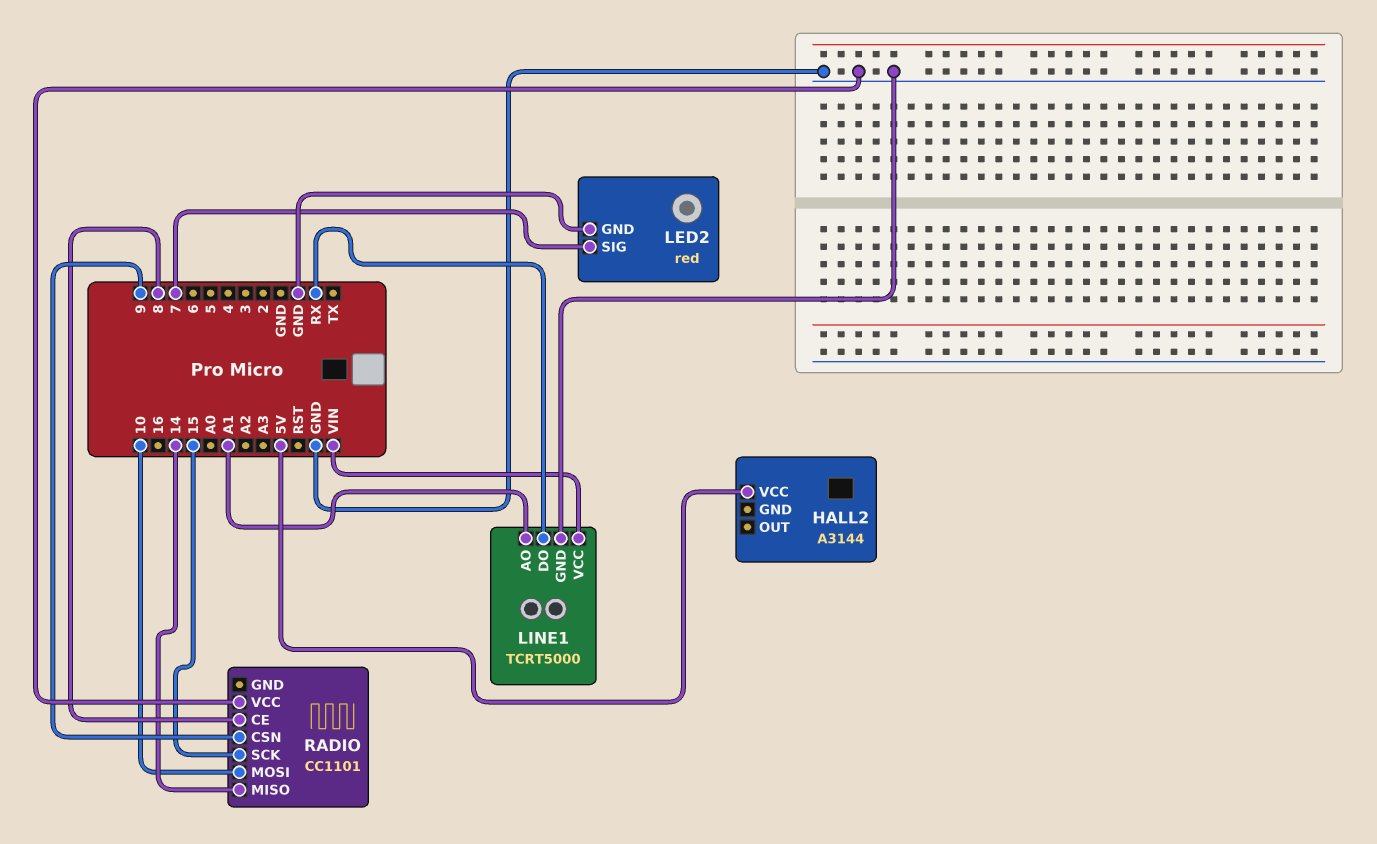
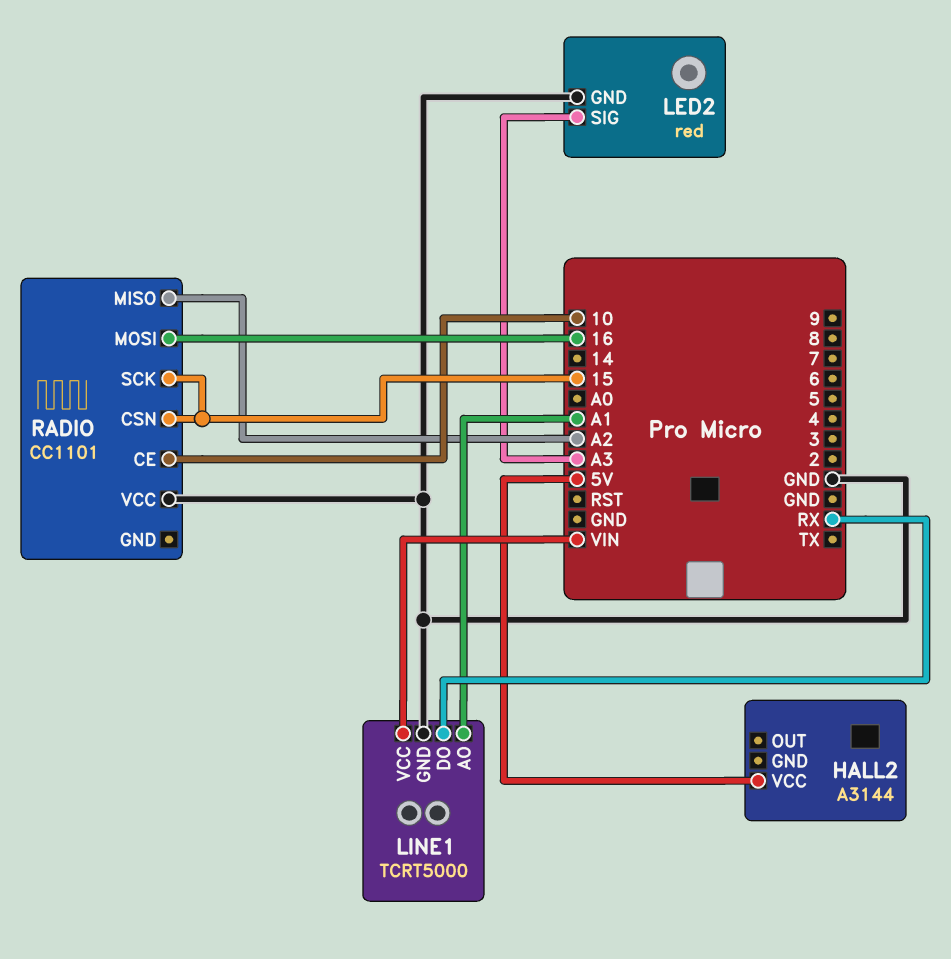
LED2 pin SIG: 7 -> A3
RADIO pin CE: 8 -> 10
RADIO pin CSN: 9 -> 15
RADIO pin MISO: 14 -> A2
RADIO pin MOSI: 10 -> 16

